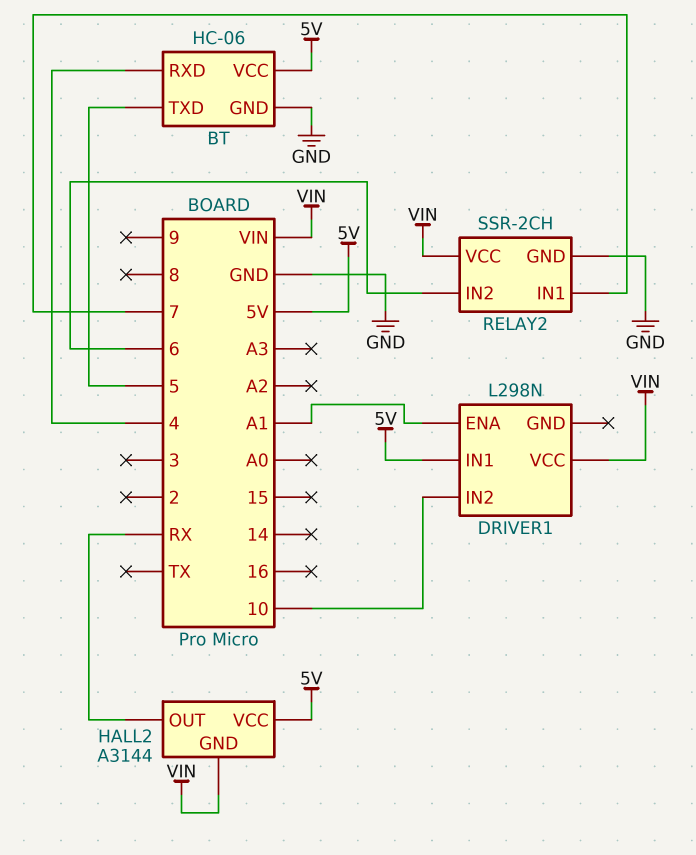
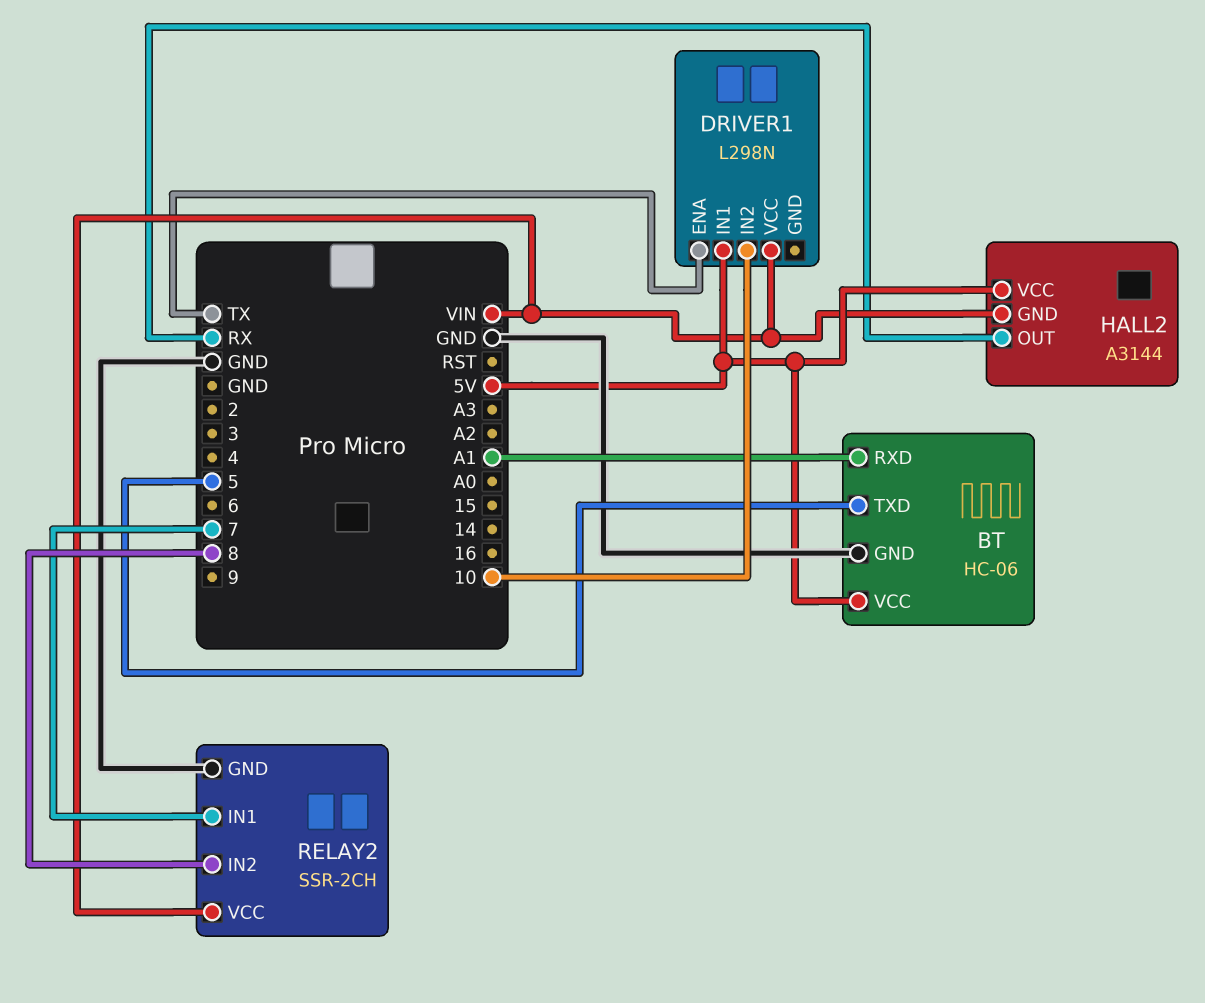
BT pin RXD: 4 -> A1
DRIVER1 pin ENA: A1 -> TX
RELAY2 pin IN2: 6 -> 8

